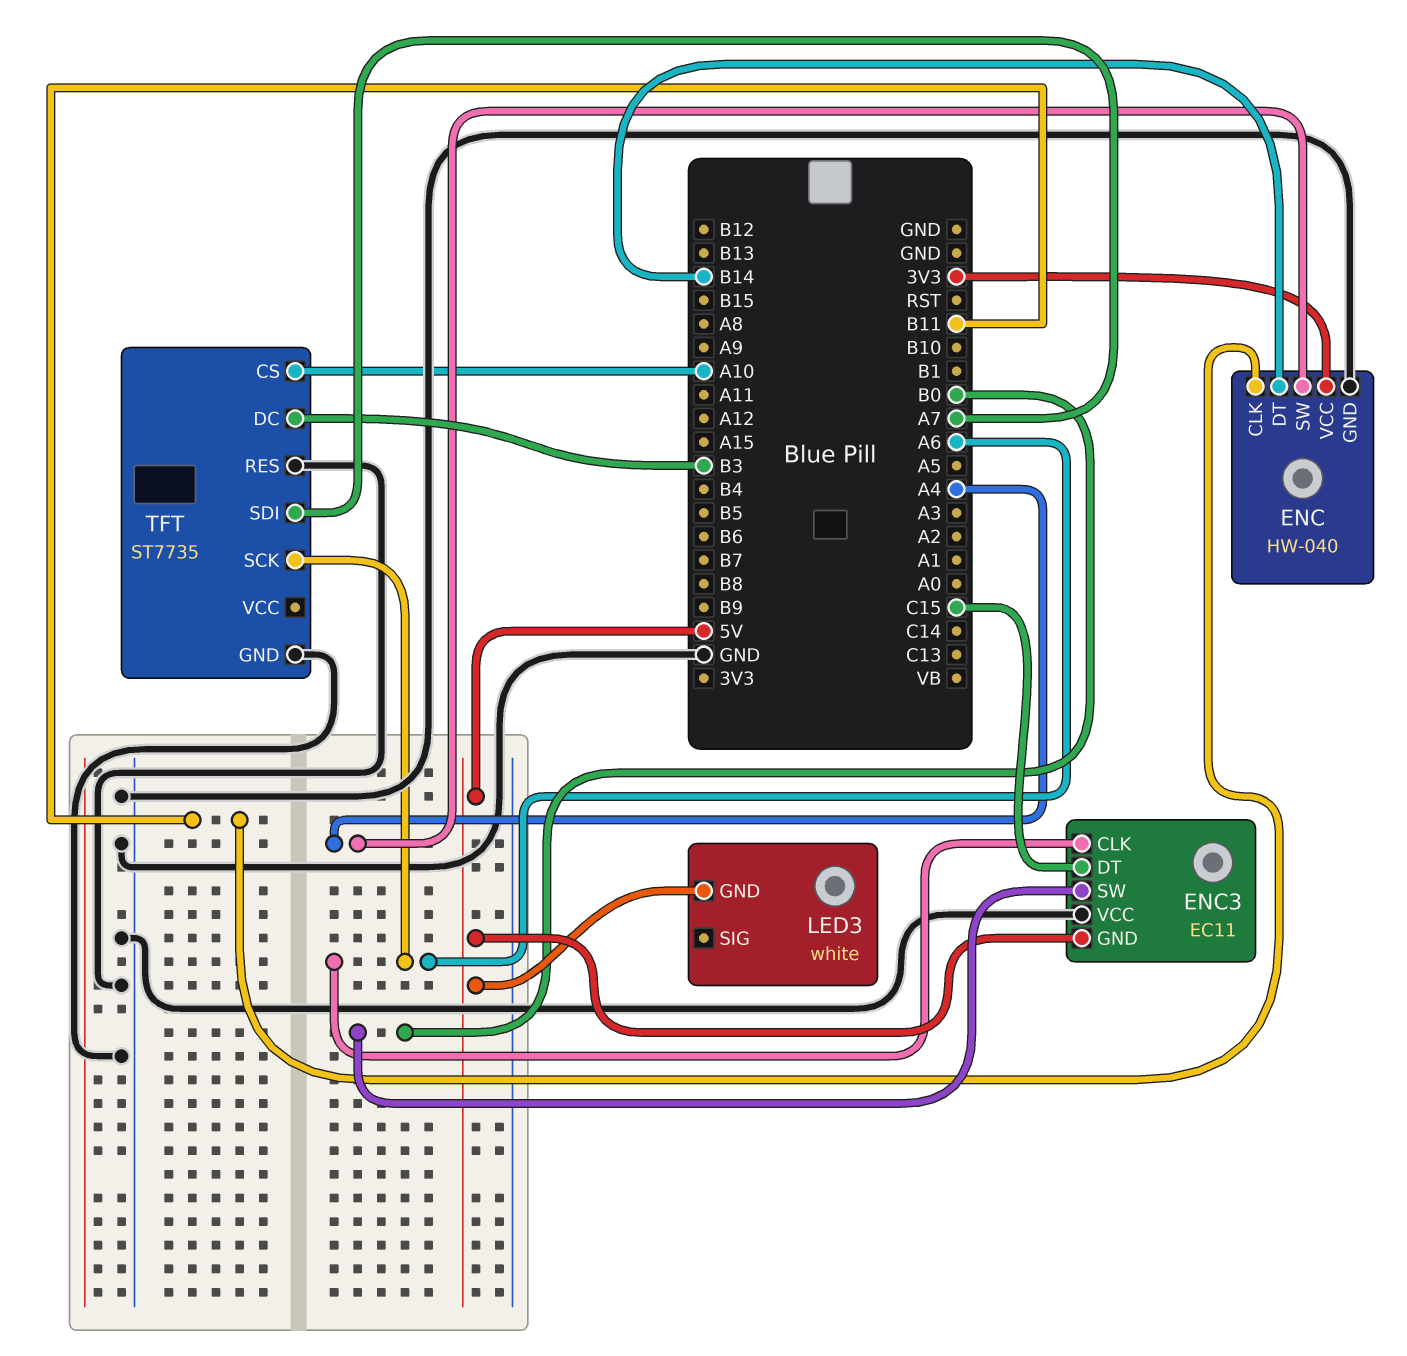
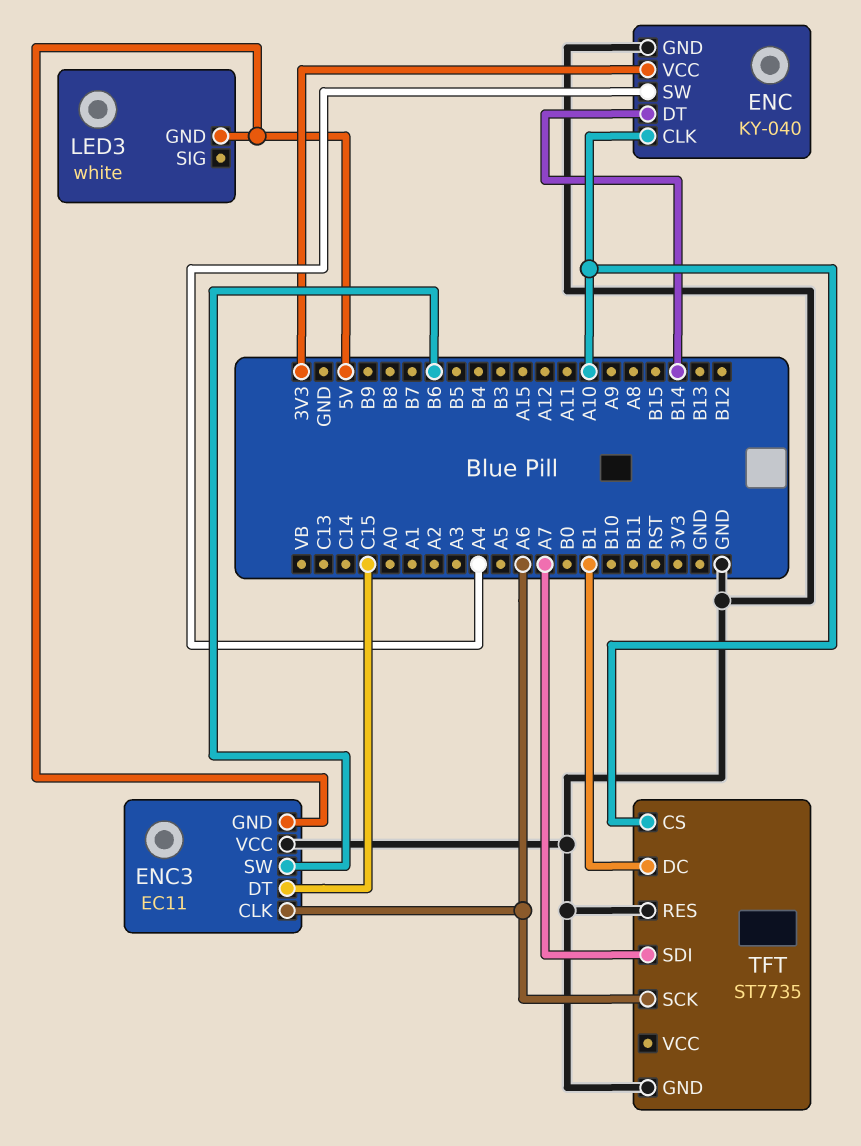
ENC: HW-040 -> KY-040
ENC pin CLK: B11 -> A10
ENC3 pin SW: B0 -> B6
TFT pin DC: B3 -> B1

